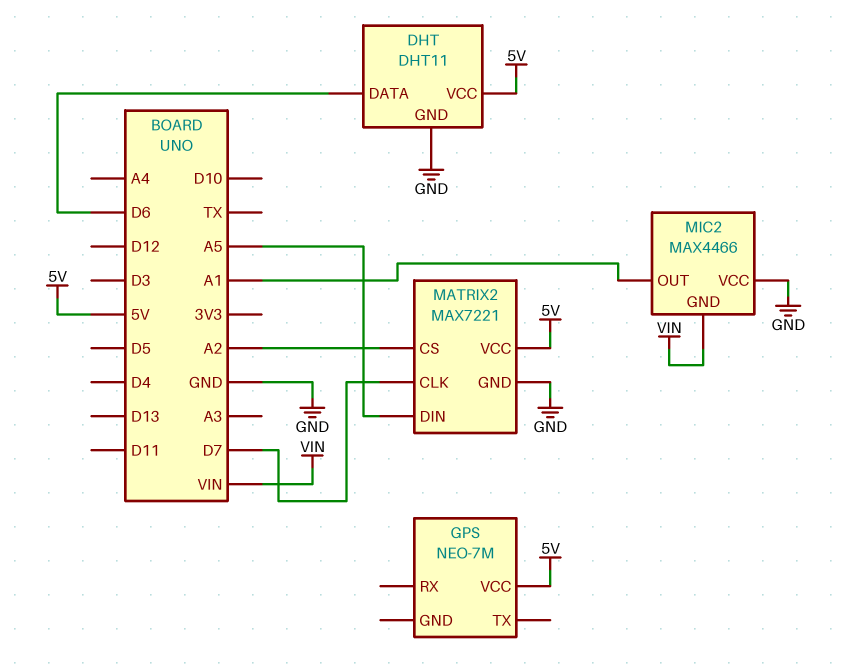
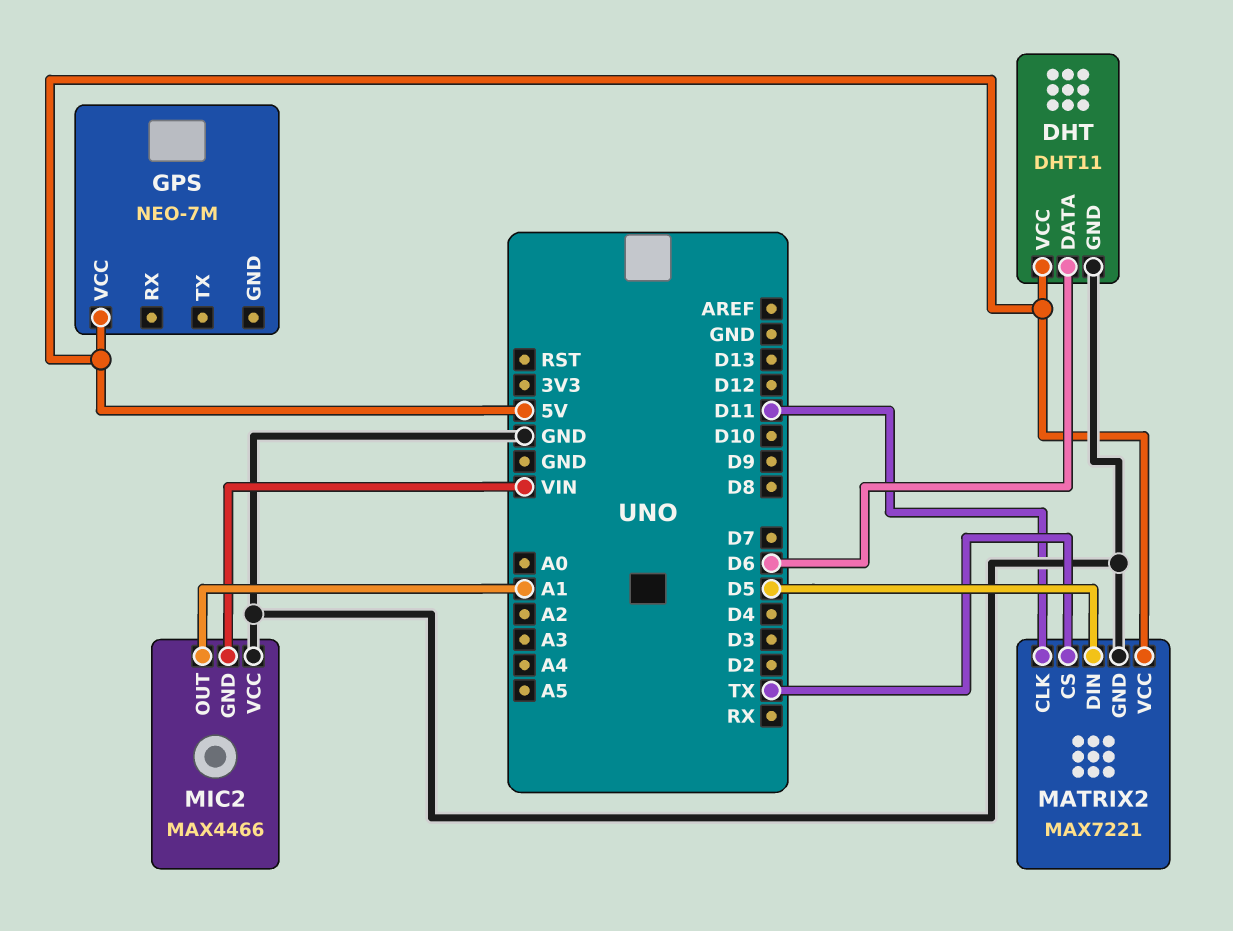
MATRIX2 pin CLK: D7 -> D11
MATRIX2 pin CS: A2 -> TX
MATRIX2 pin DIN: A5 -> D5

